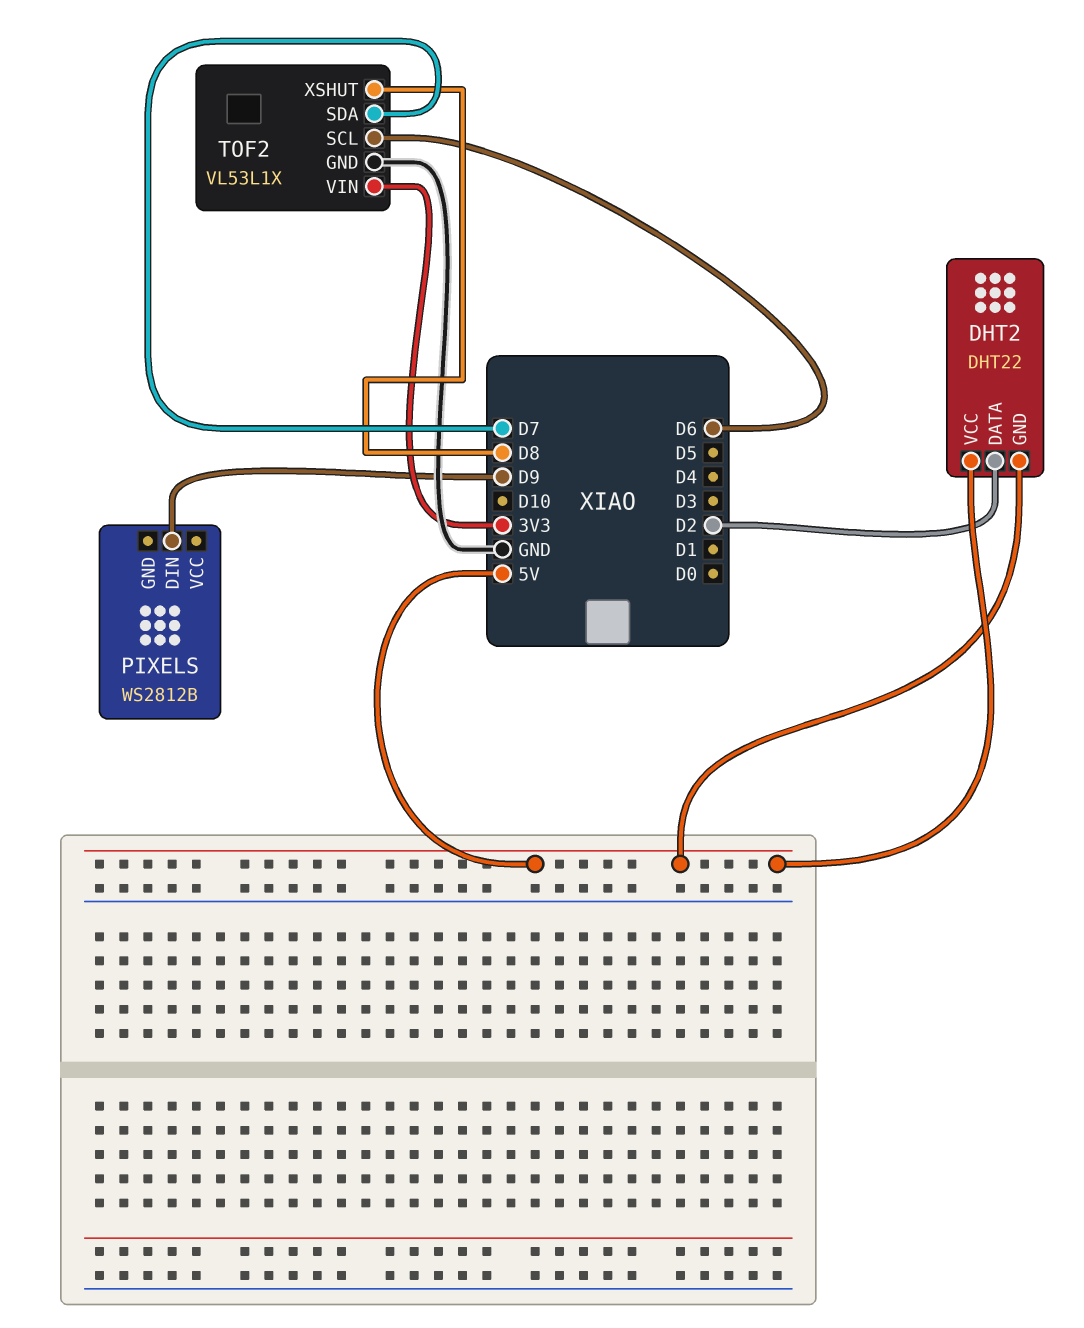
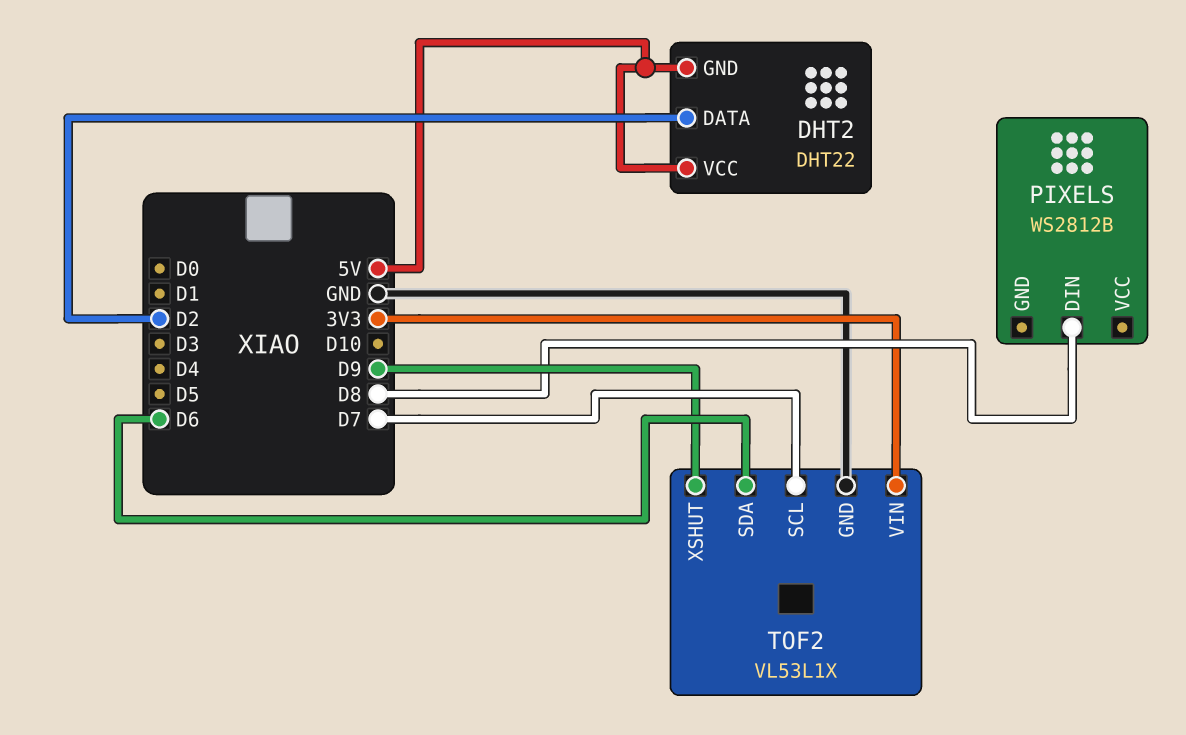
PIXELS pin DIN: D9 -> D8
TOF2 pin SCL: D6 -> D7
TOF2 pin SDA: D7 -> D6
TOF2 pin XSHUT: D8 -> D9

